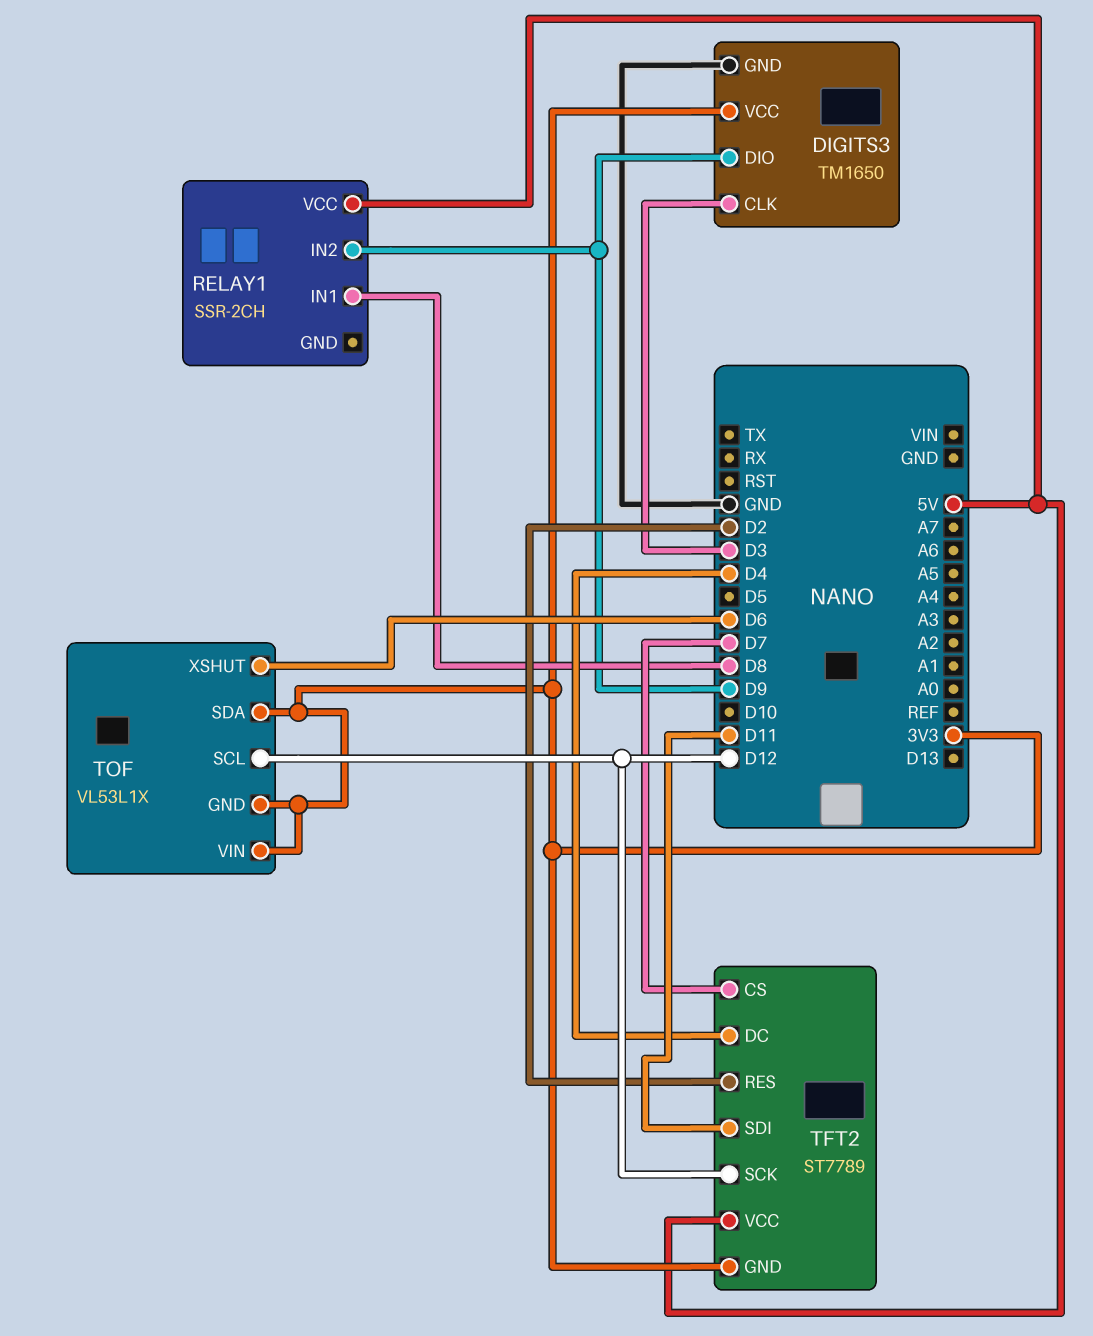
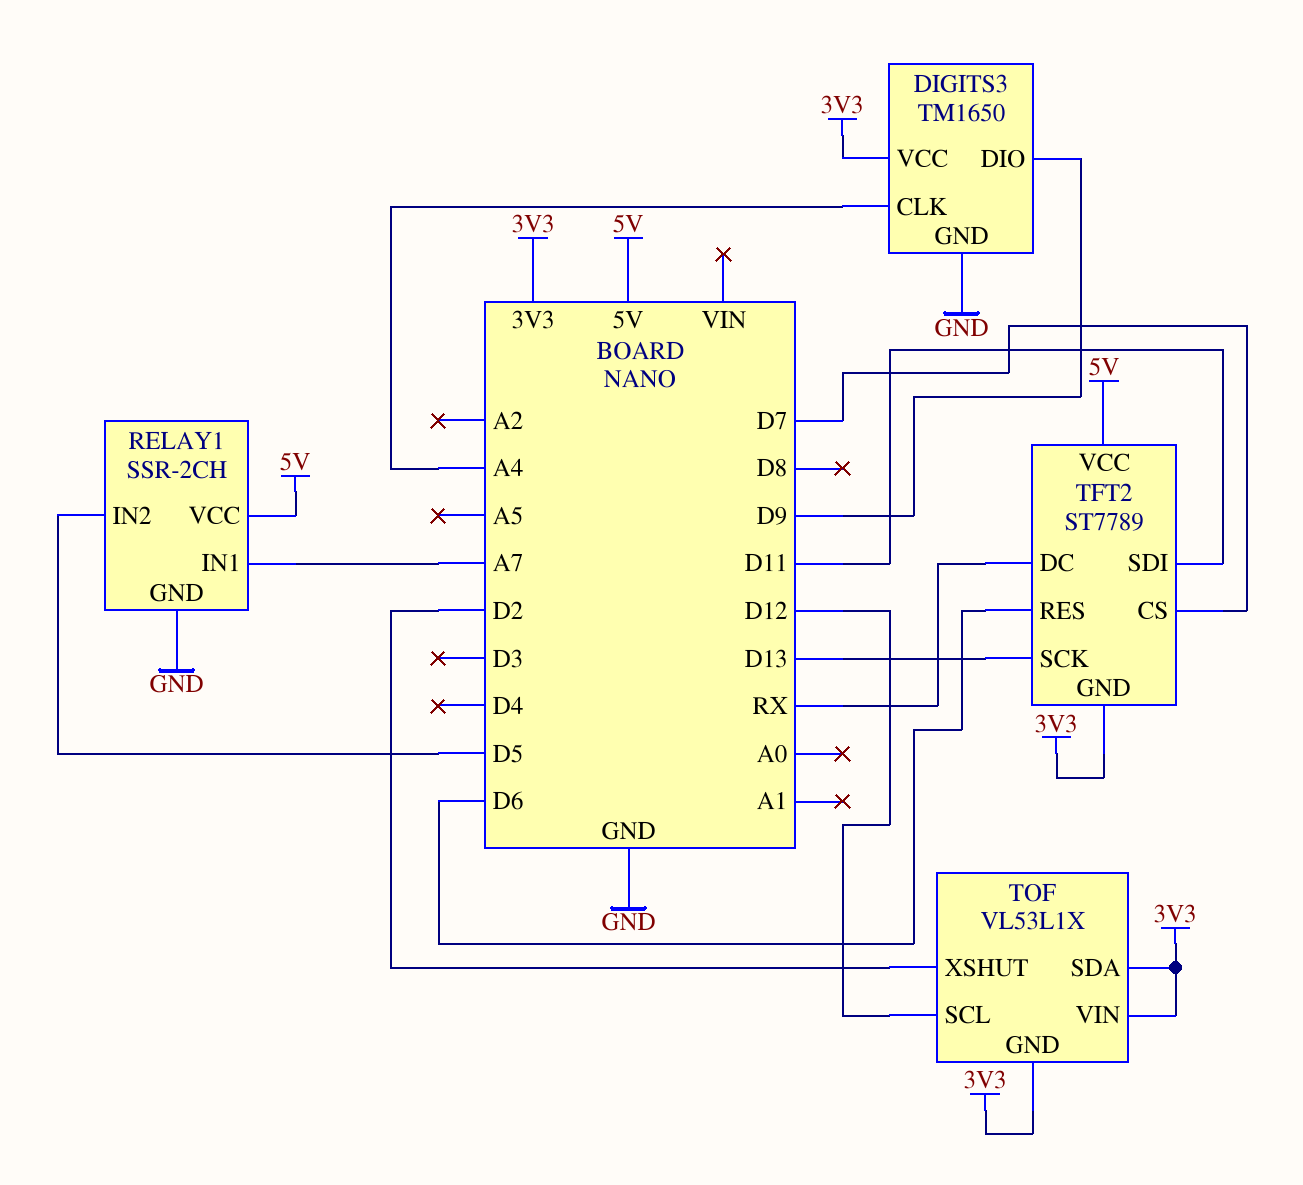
DIGITS3 pin CLK: D3 -> A4
RELAY1 pin GND: none -> GND
RELAY1 pin IN1: D8 -> A7
RELAY1 pin IN2: D9 -> D5
TFT2 pin DC: D4 -> RX
TFT2 pin RES: D2 -> D6
TFT2 pin SCK: D12 -> D13
TOF pin XSHUT: D6 -> D2

